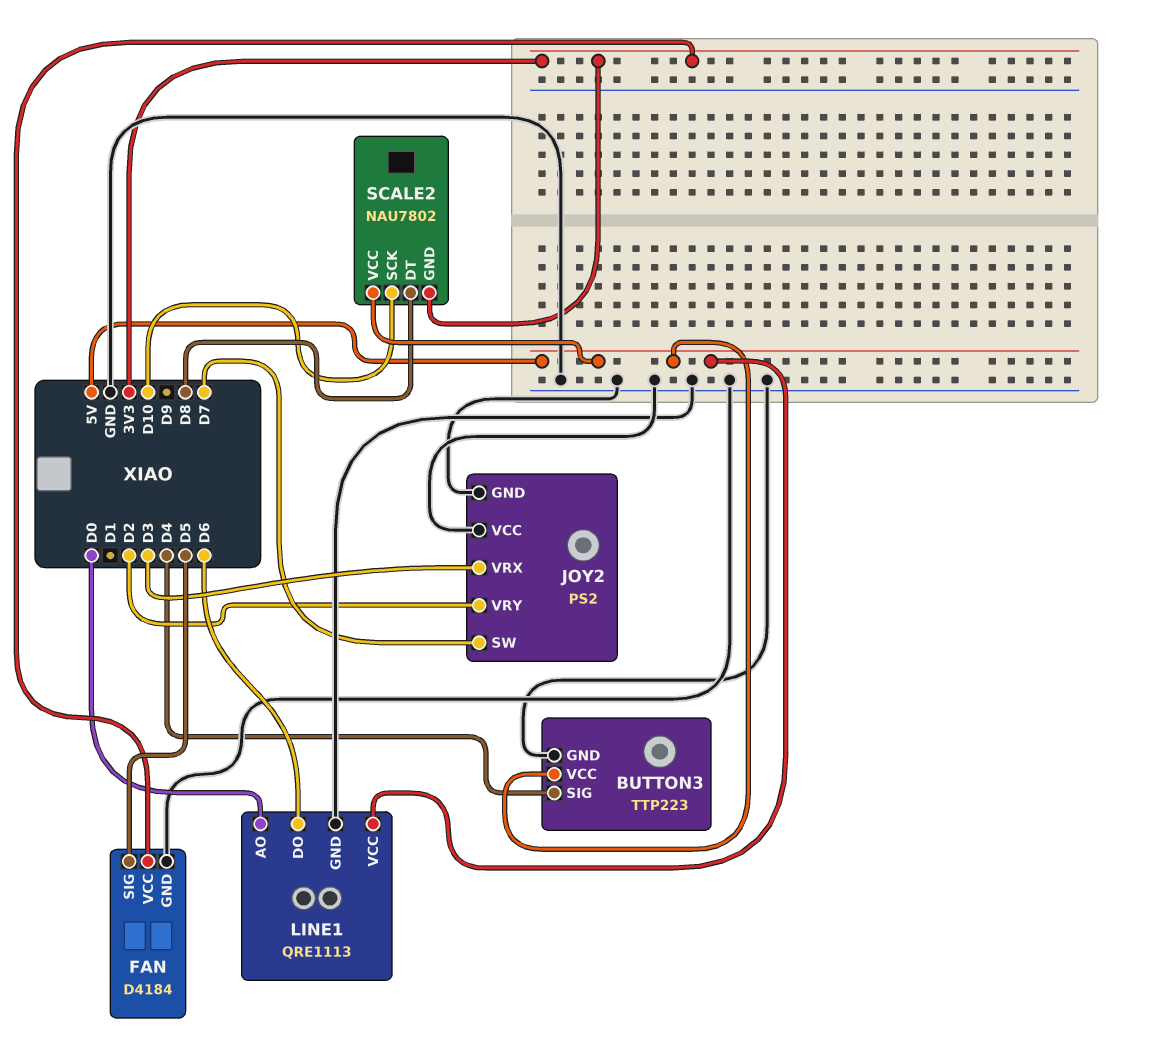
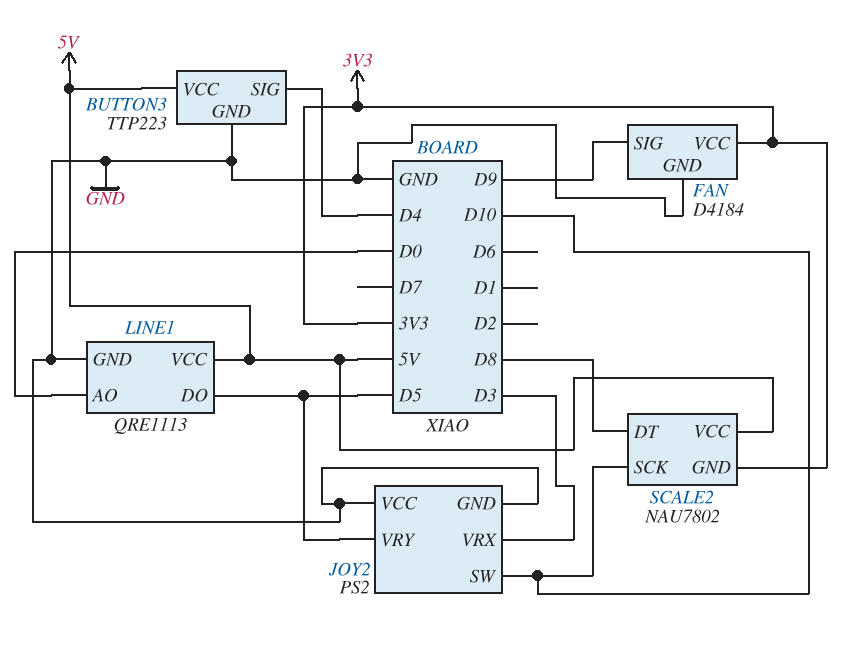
FAN pin SIG: D5 -> D9
JOY2 pin SW: D7 -> D10
JOY2 pin VRY: D2 -> D5
LINE1 pin DO: D6 -> D5

